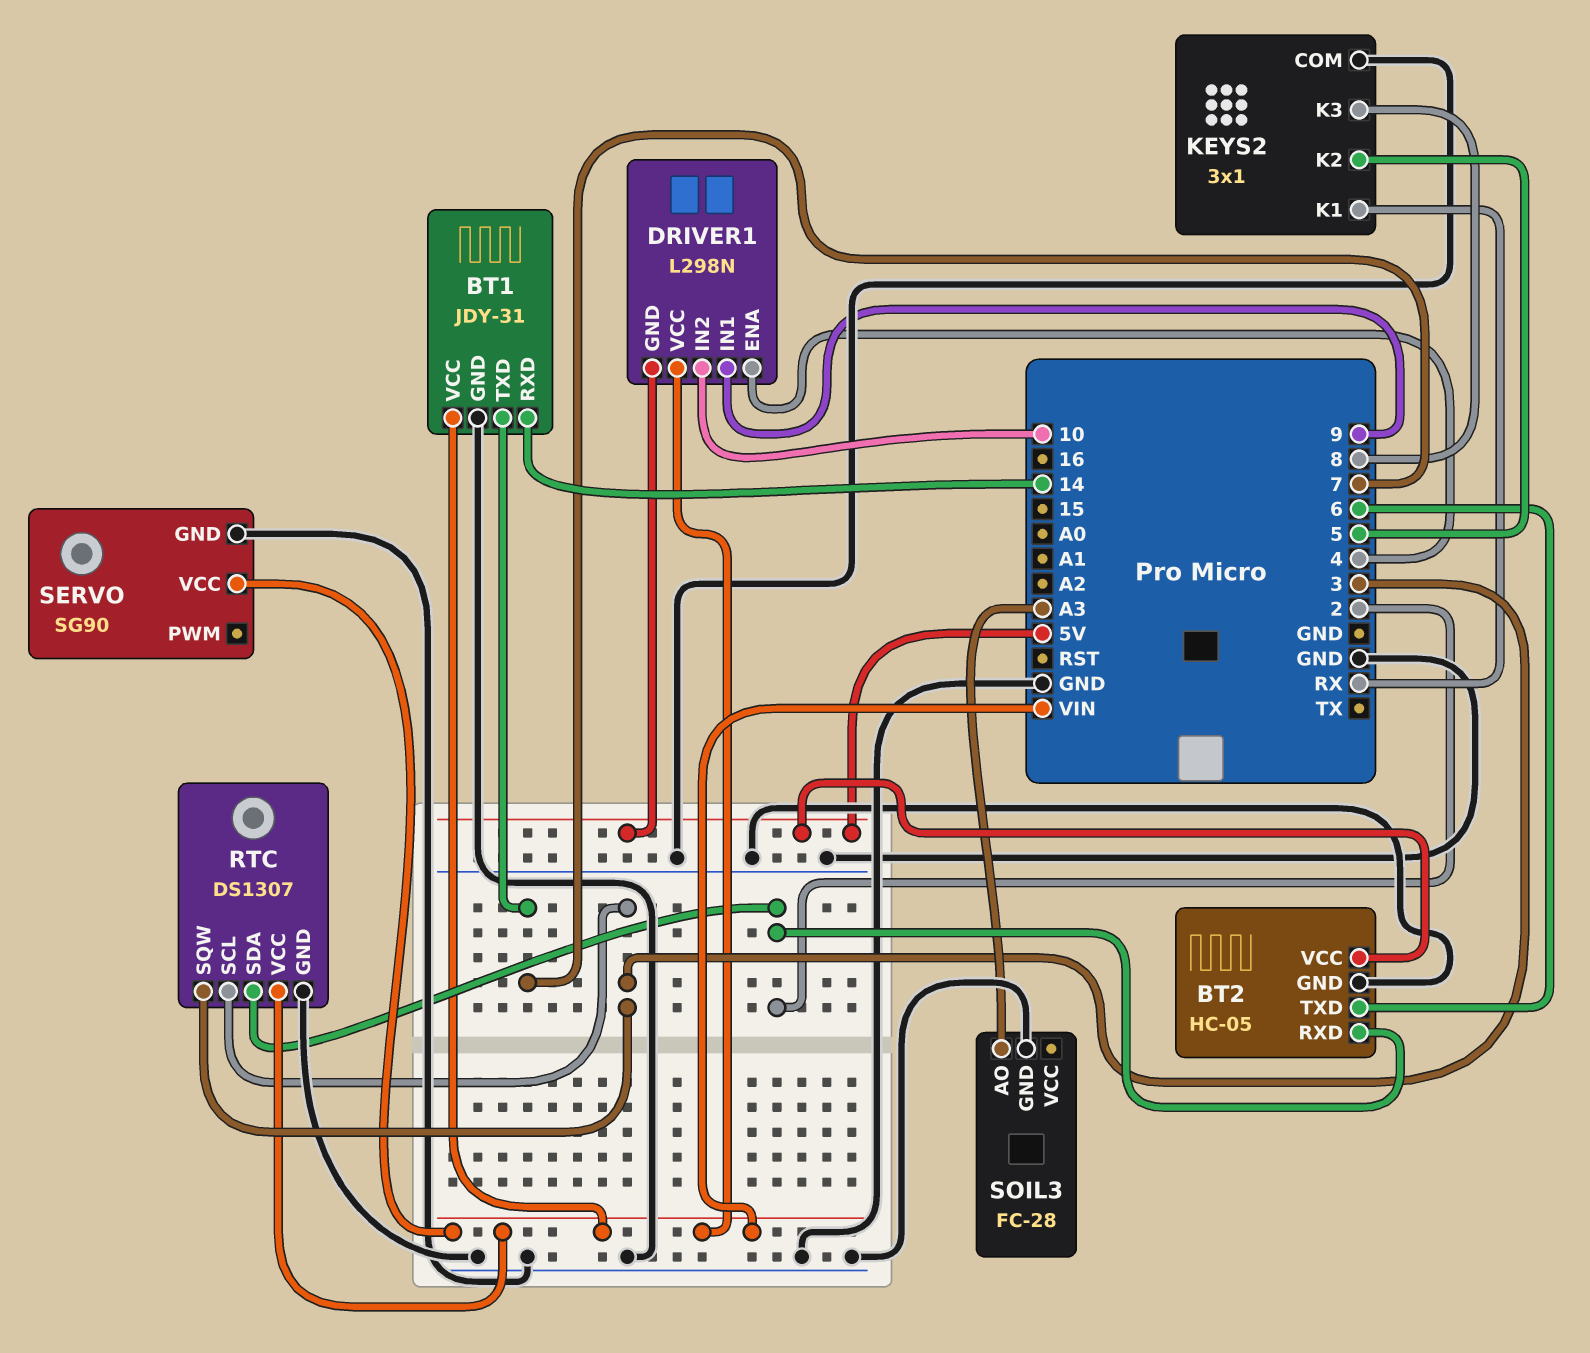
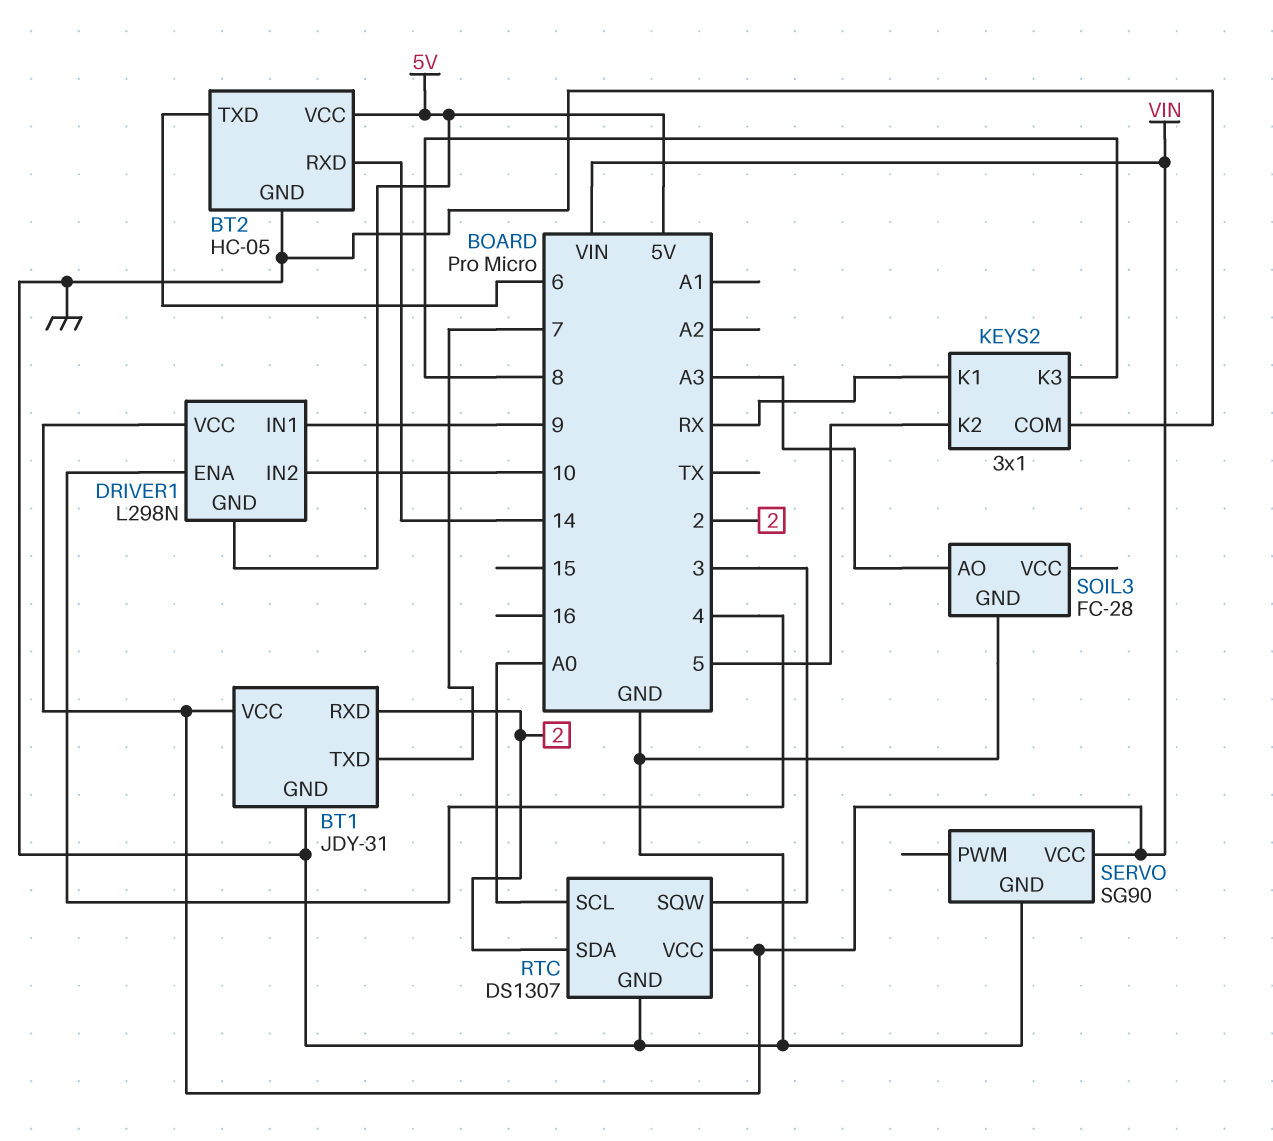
BT1 pin RXD: 14 -> 2
BT2 pin RXD: 2 -> 14
RTC pin SCL: 3 -> A0

